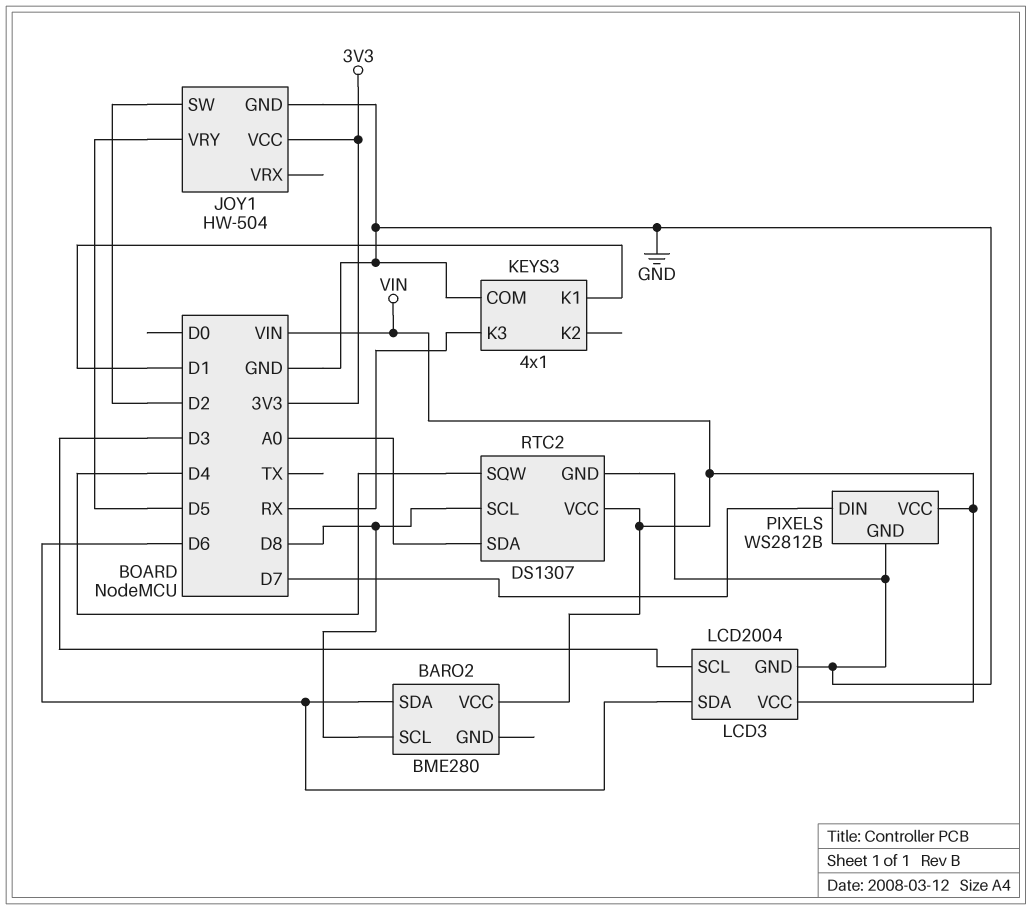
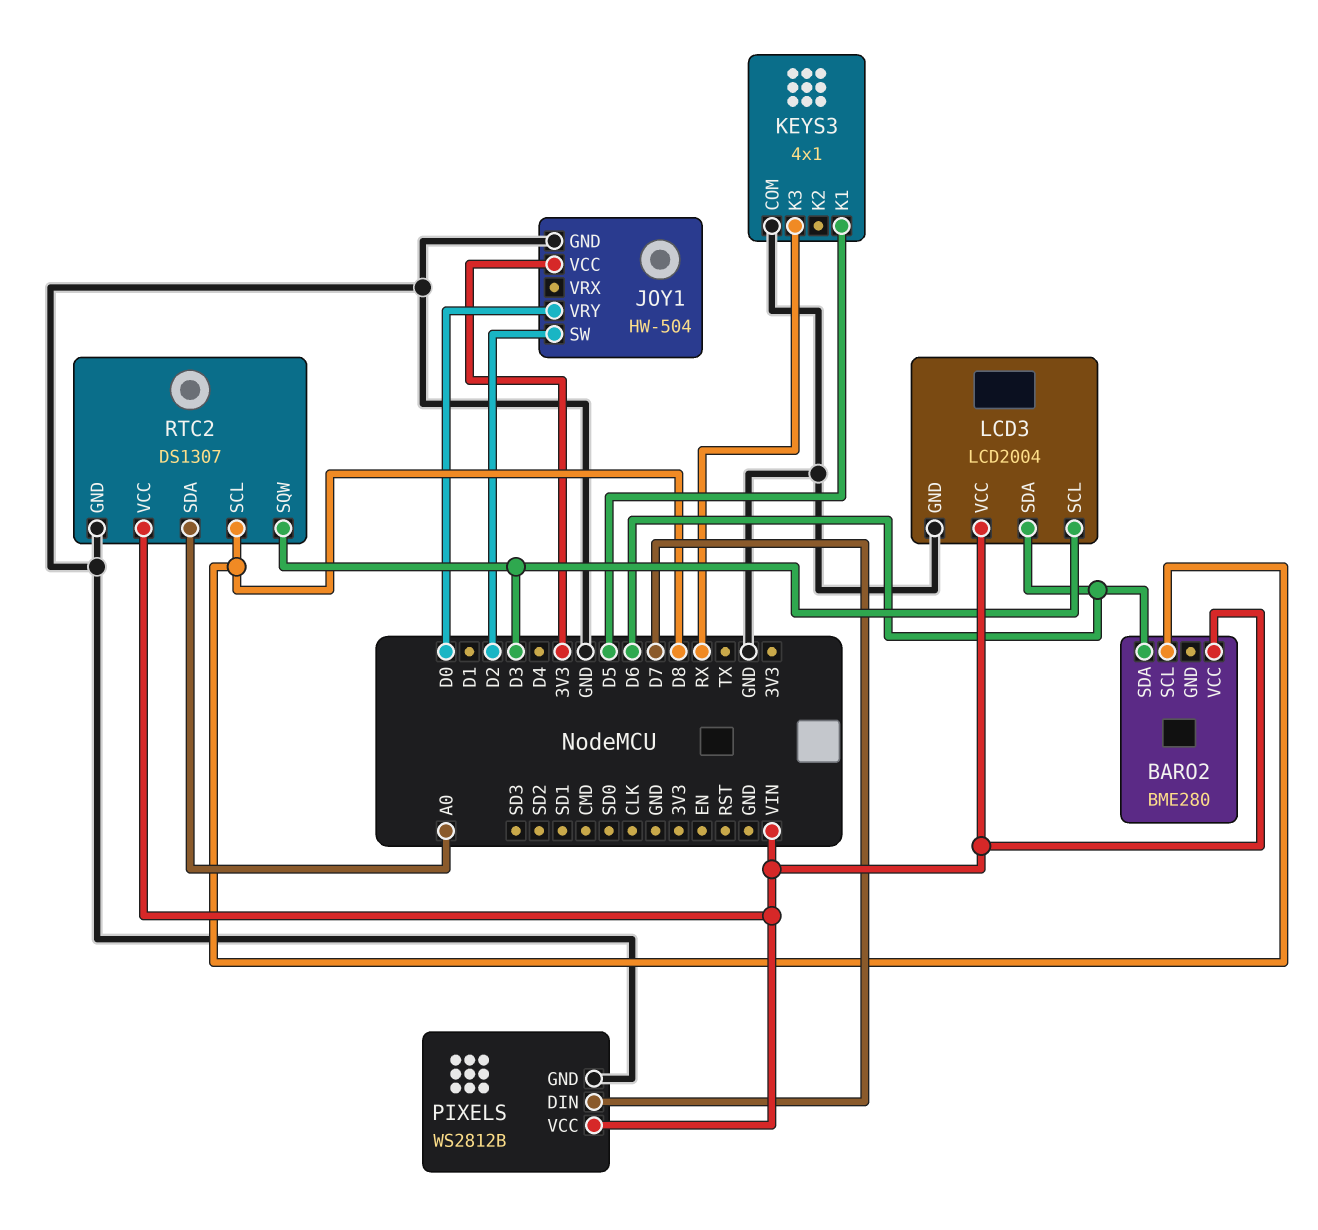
JOY1 pin VRY: D5 -> D0
KEYS3 pin K1: D1 -> D5
RTC2 pin SQW: D4 -> D3

